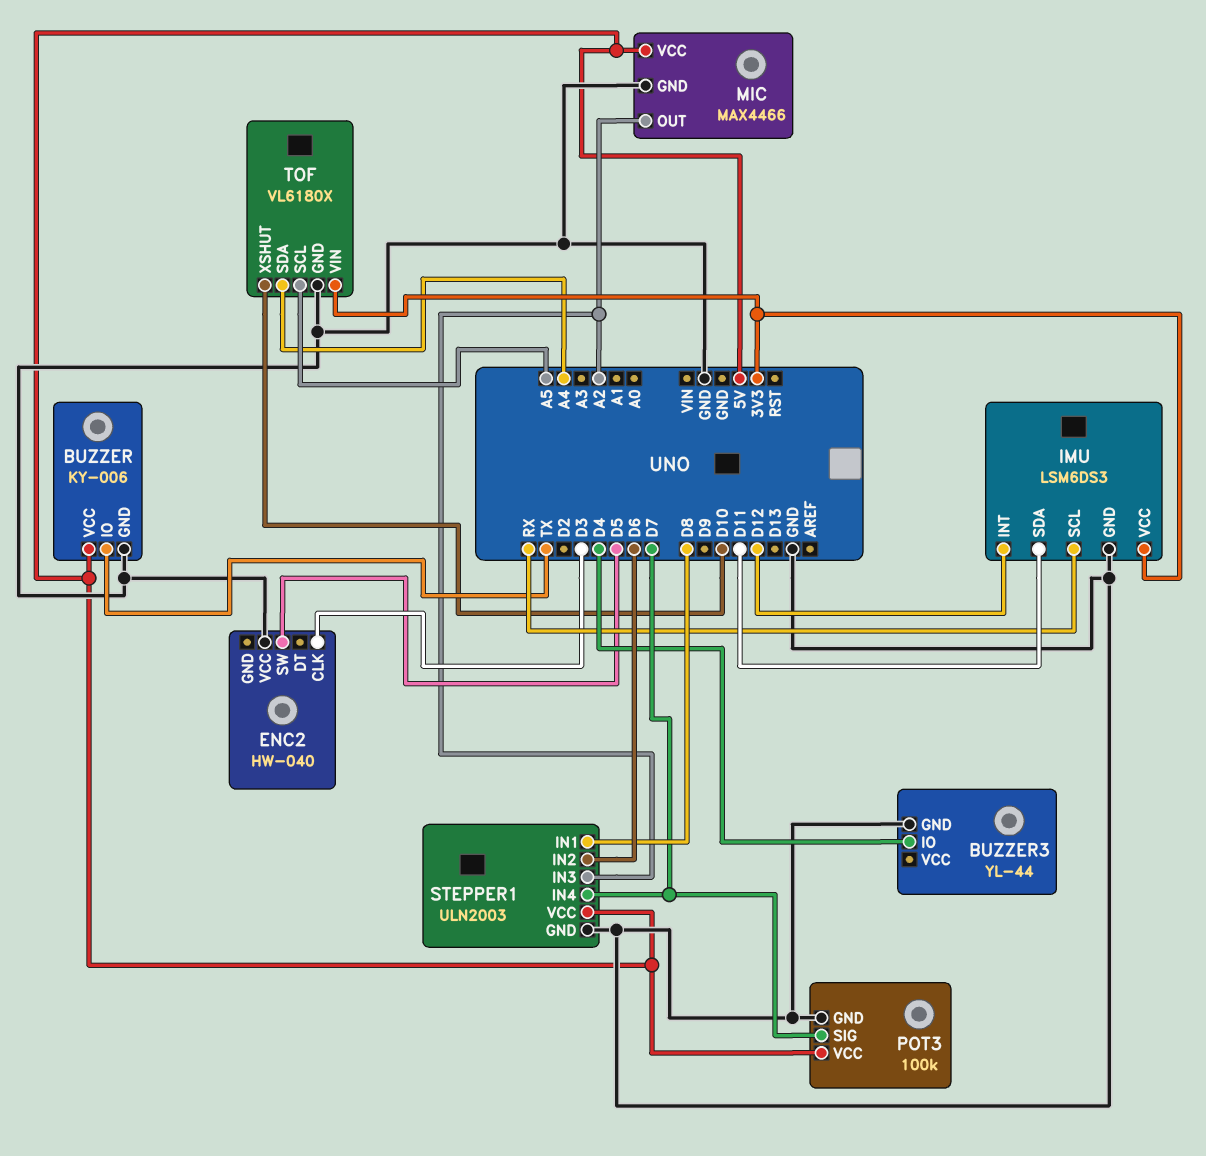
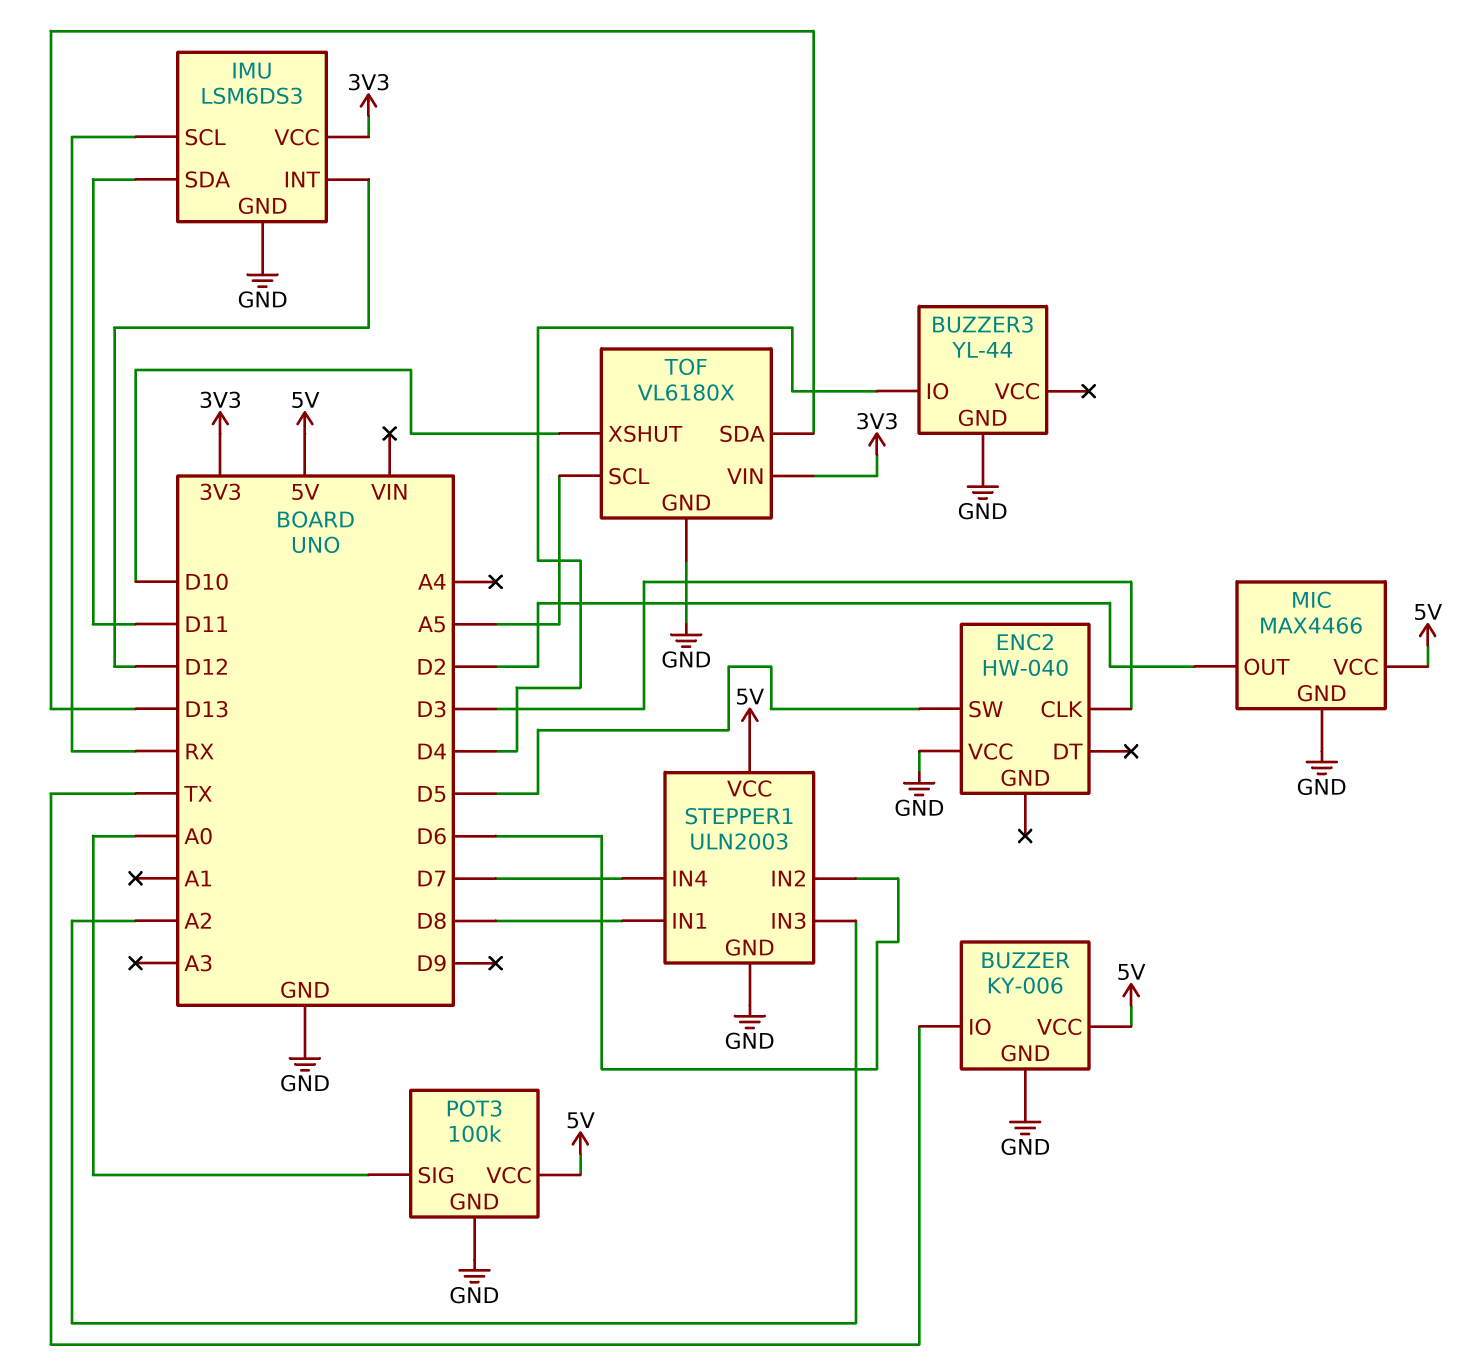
MIC pin OUT: A2 -> D2
POT3 pin SIG: D7 -> A0
TOF pin SDA: A4 -> D13

